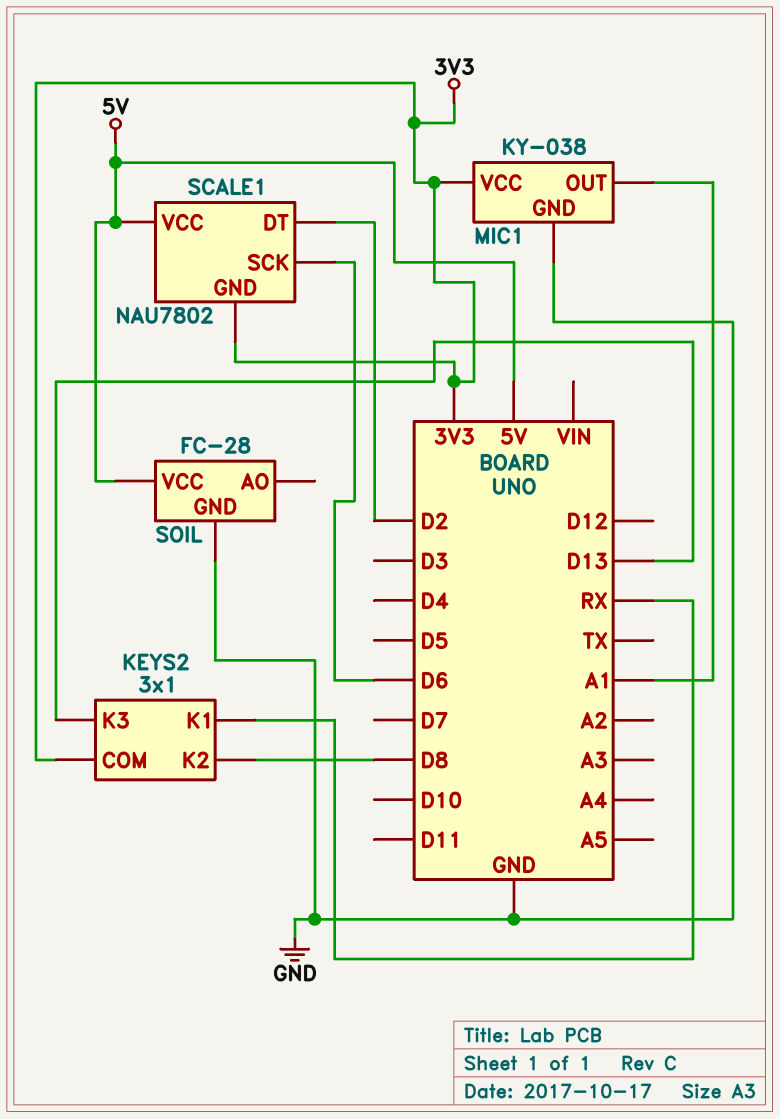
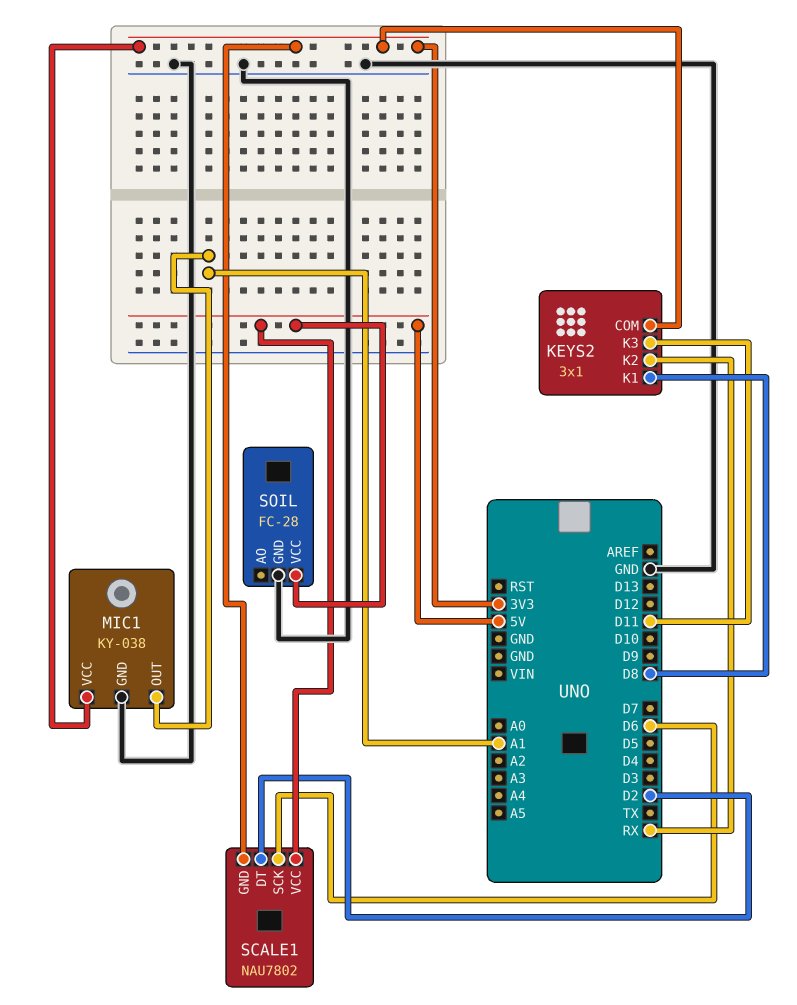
KEYS2 pin K1: RX -> D8
KEYS2 pin K2: D8 -> RX
KEYS2 pin K3: D13 -> D11

